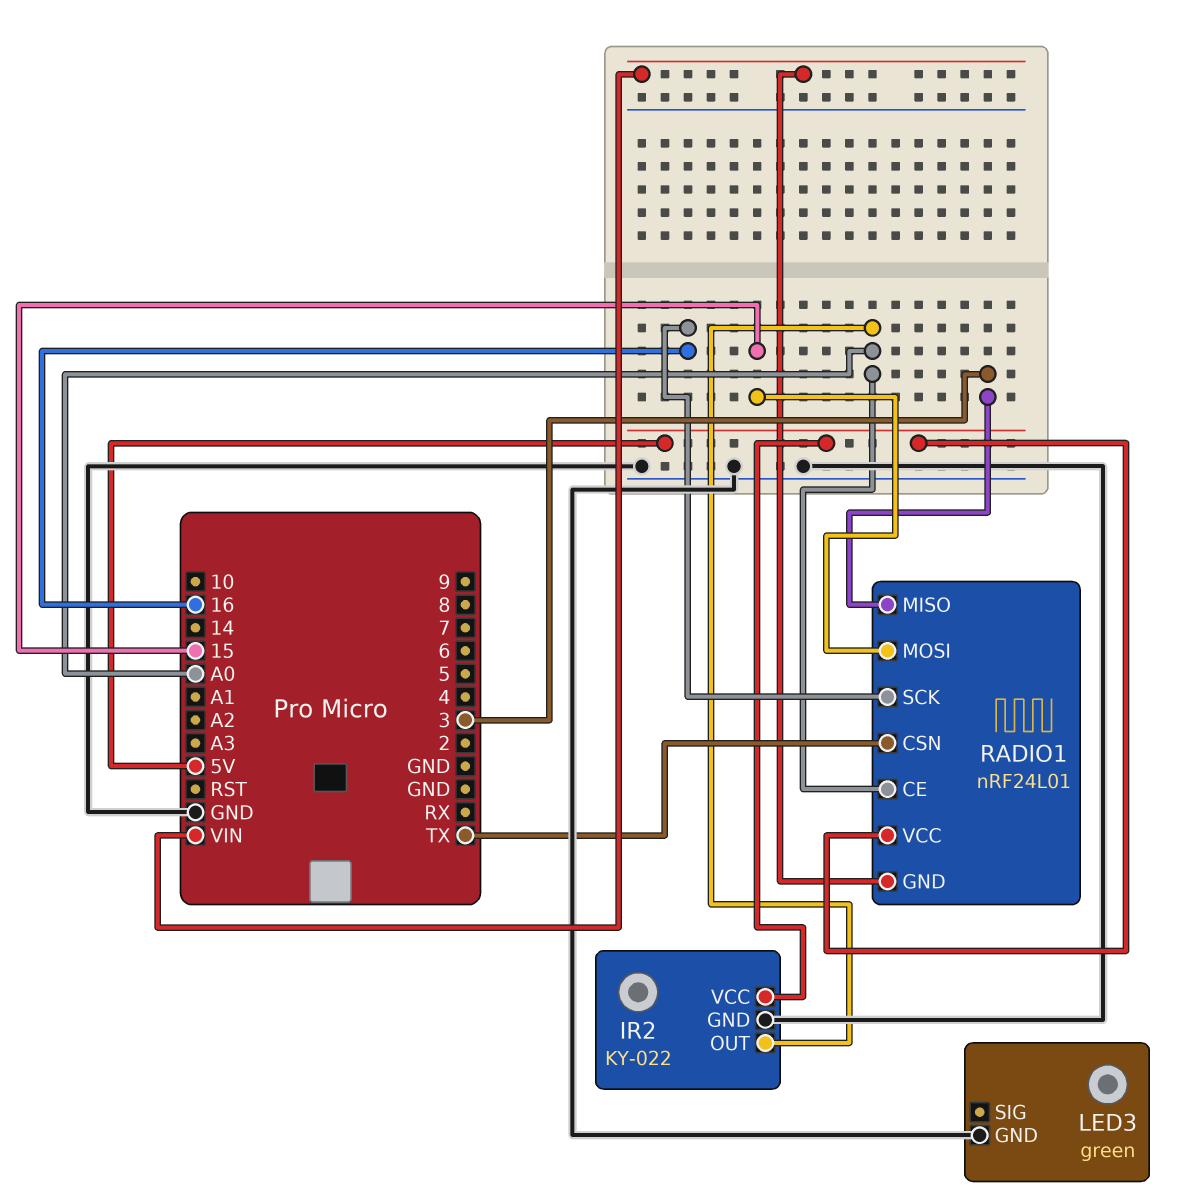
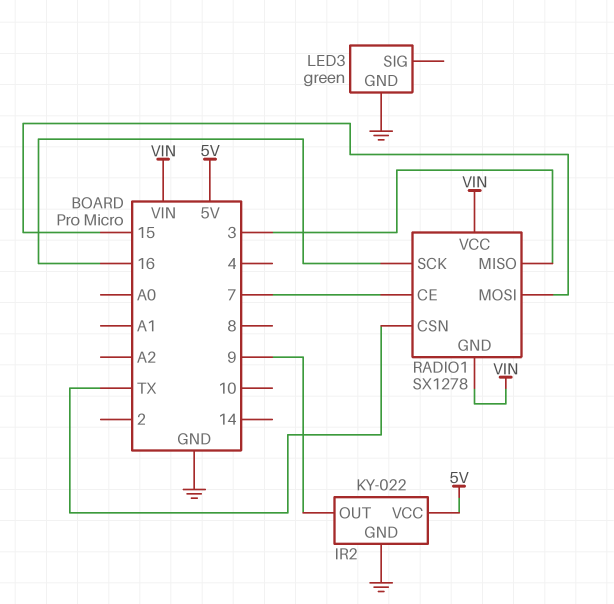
IR2 pin OUT: A0 -> 9
RADIO1: nRF24L01 -> SX1278
RADIO1 pin CE: A0 -> 7
RADIO1 pin VCC: 5V -> VIN

